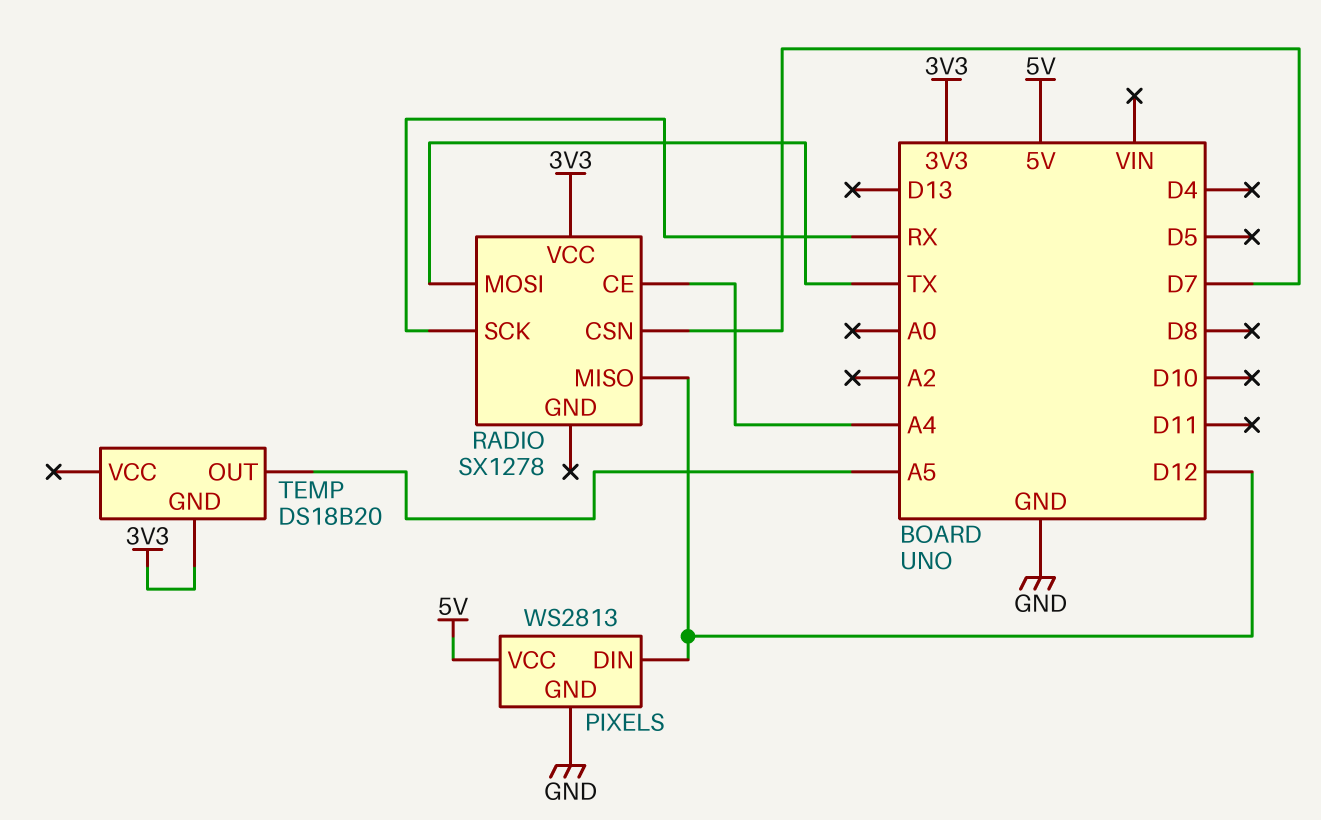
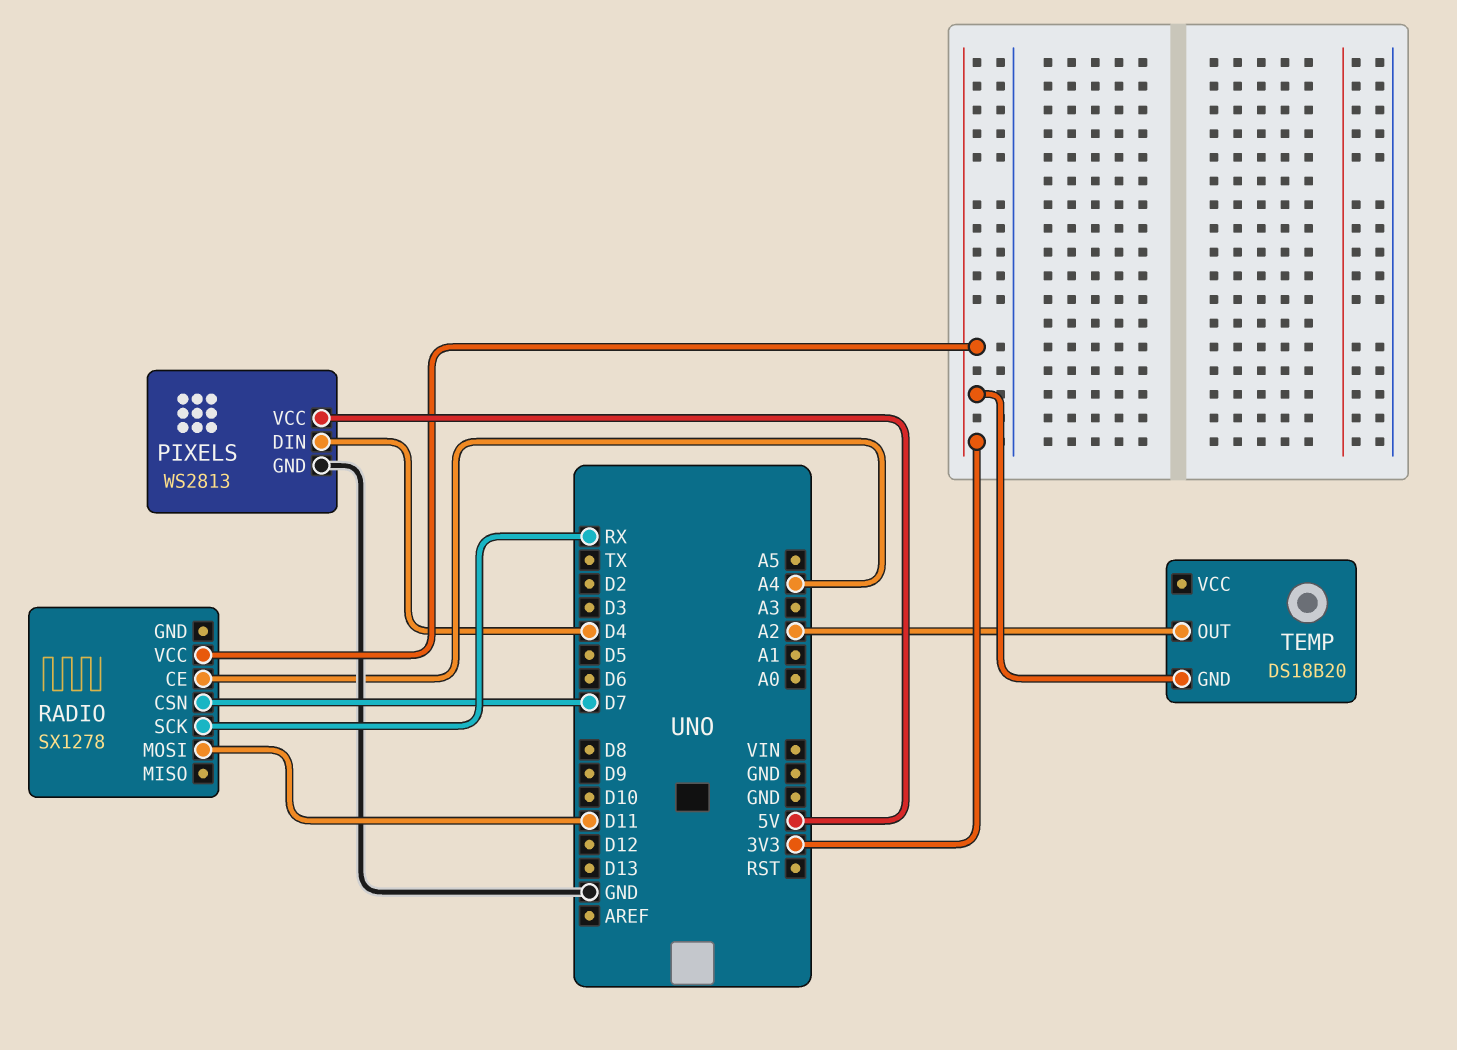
PIXELS pin DIN: D12 -> D4
RADIO pin MISO: D12 -> none
RADIO pin MOSI: TX -> D11
TEMP pin OUT: A5 -> A2

